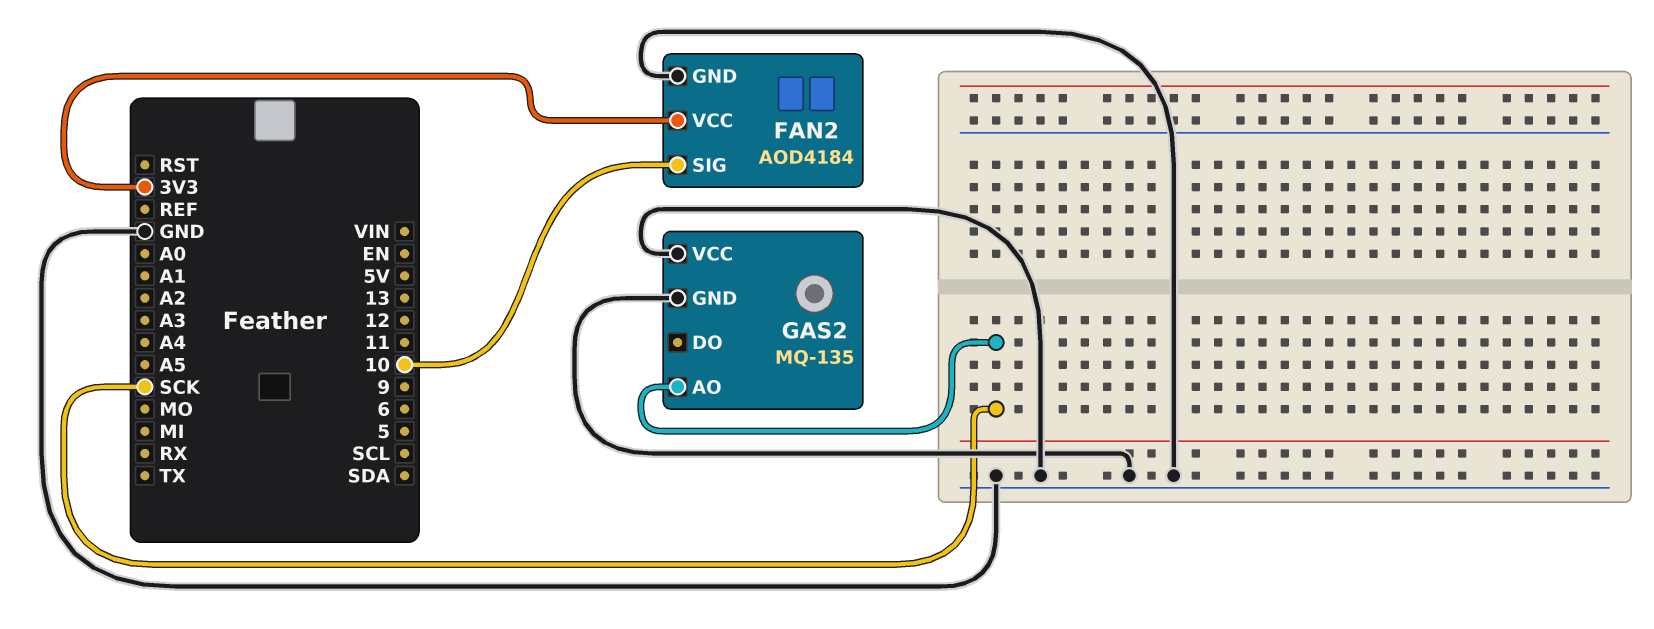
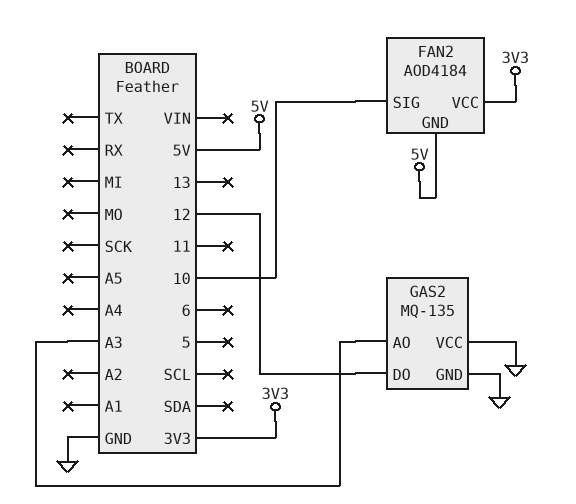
FAN2 pin GND: GND -> 5V
GAS2 pin AO: SCK -> A3
GAS2 pin DO: none -> 12

